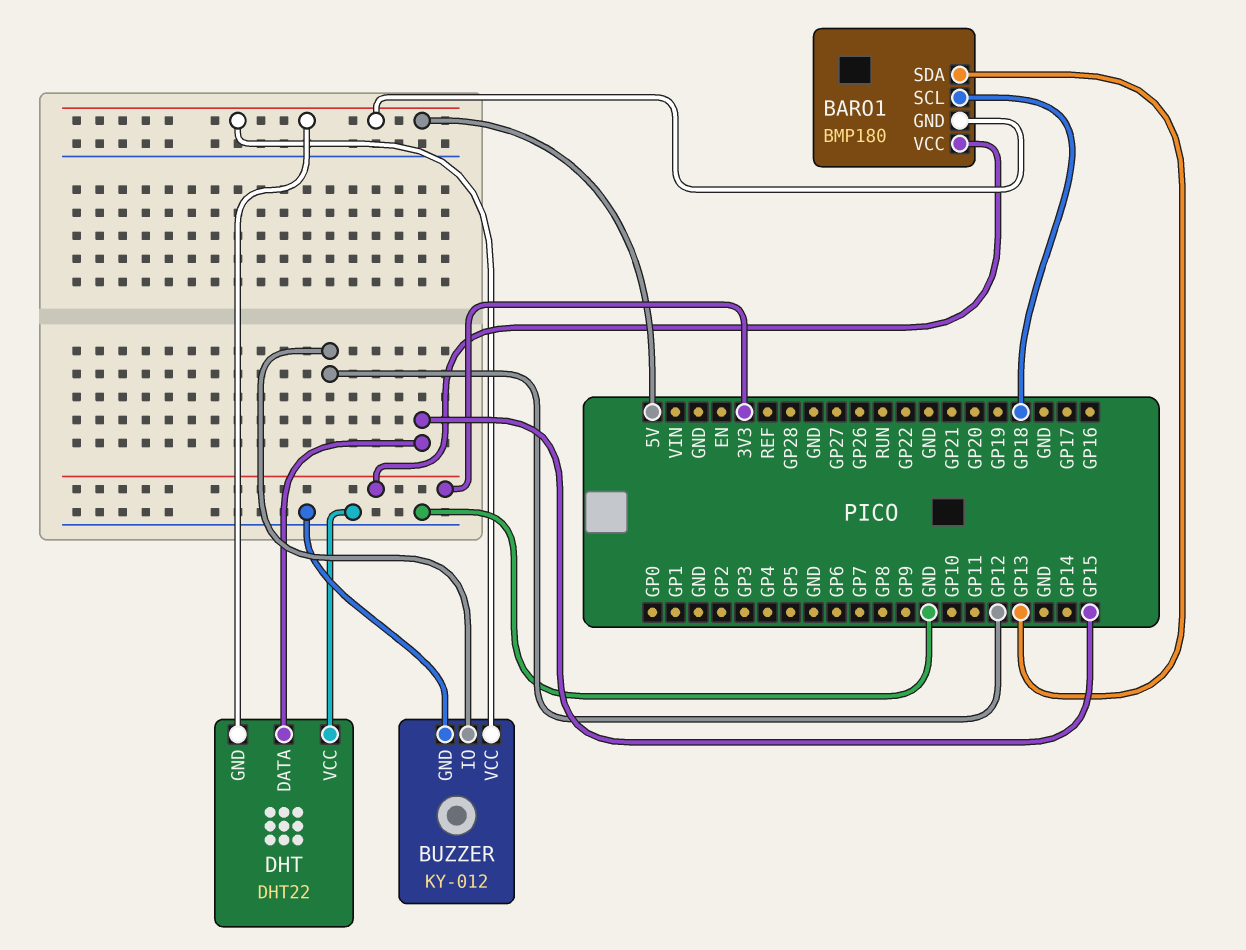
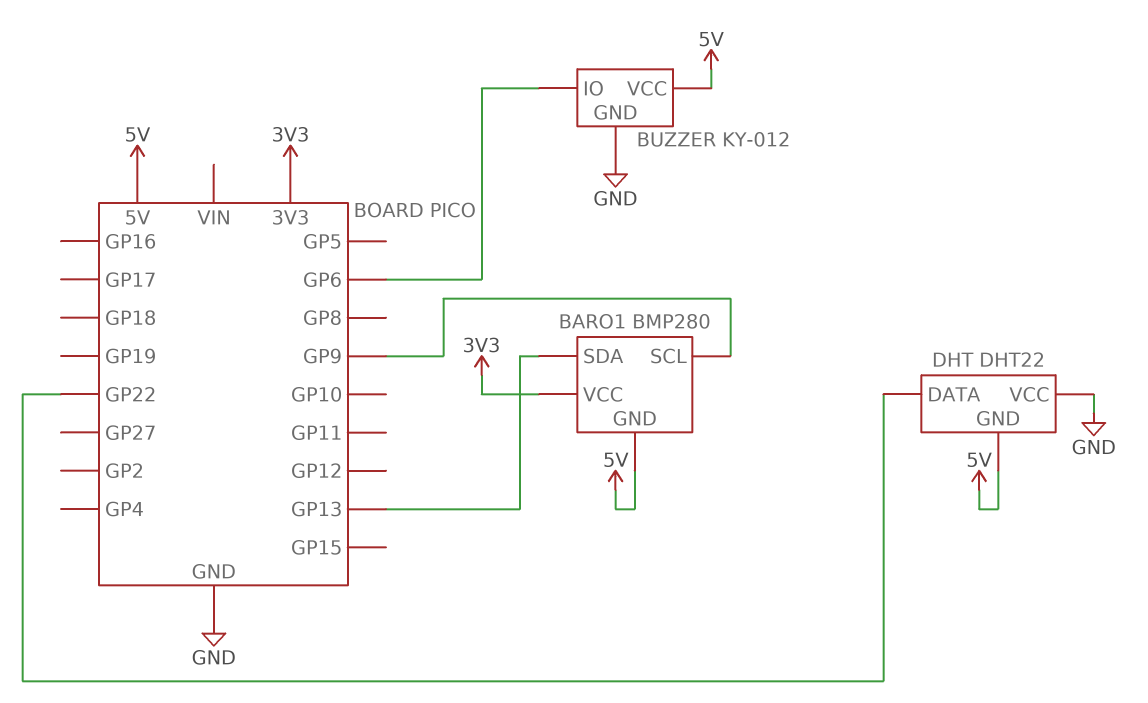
BARO1: BMP180 -> BMP280
BARO1 pin SCL: GP18 -> GP9
BUZZER pin IO: GP12 -> GP6
DHT pin DATA: GP15 -> GP22

